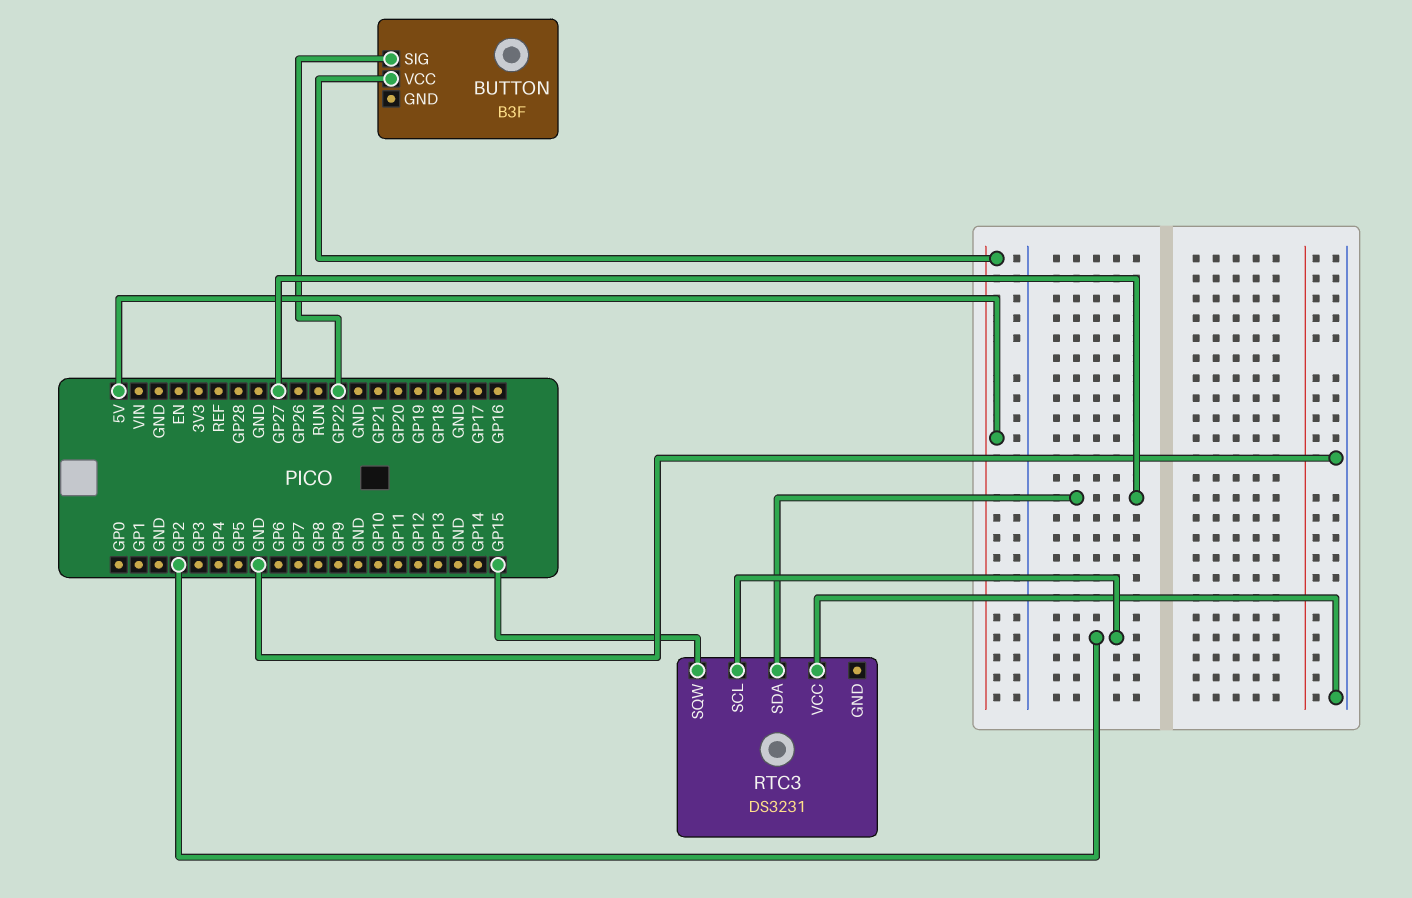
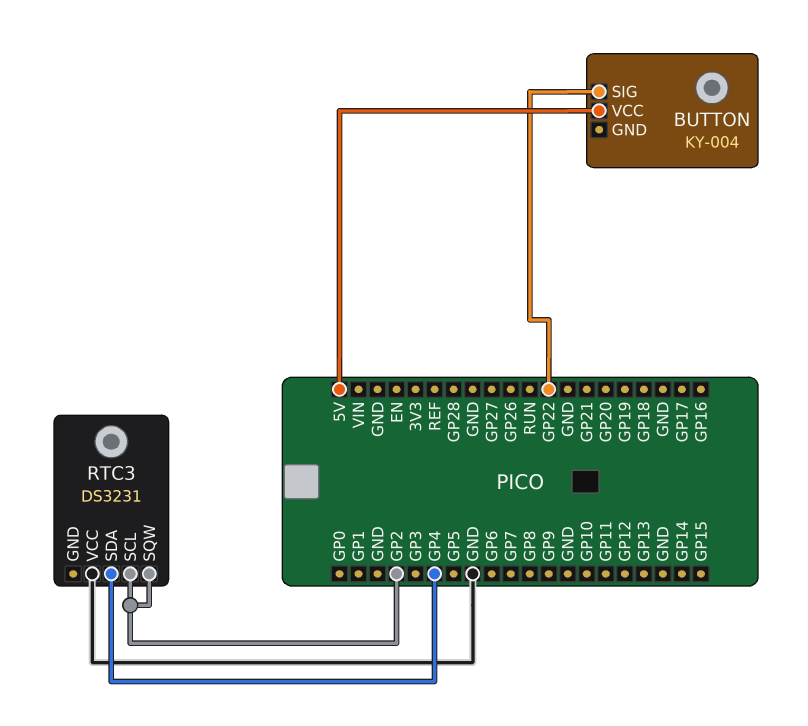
BUTTON: B3F -> KY-004
RTC3 pin SDA: GP27 -> GP4
RTC3 pin SQW: GP15 -> GP2

